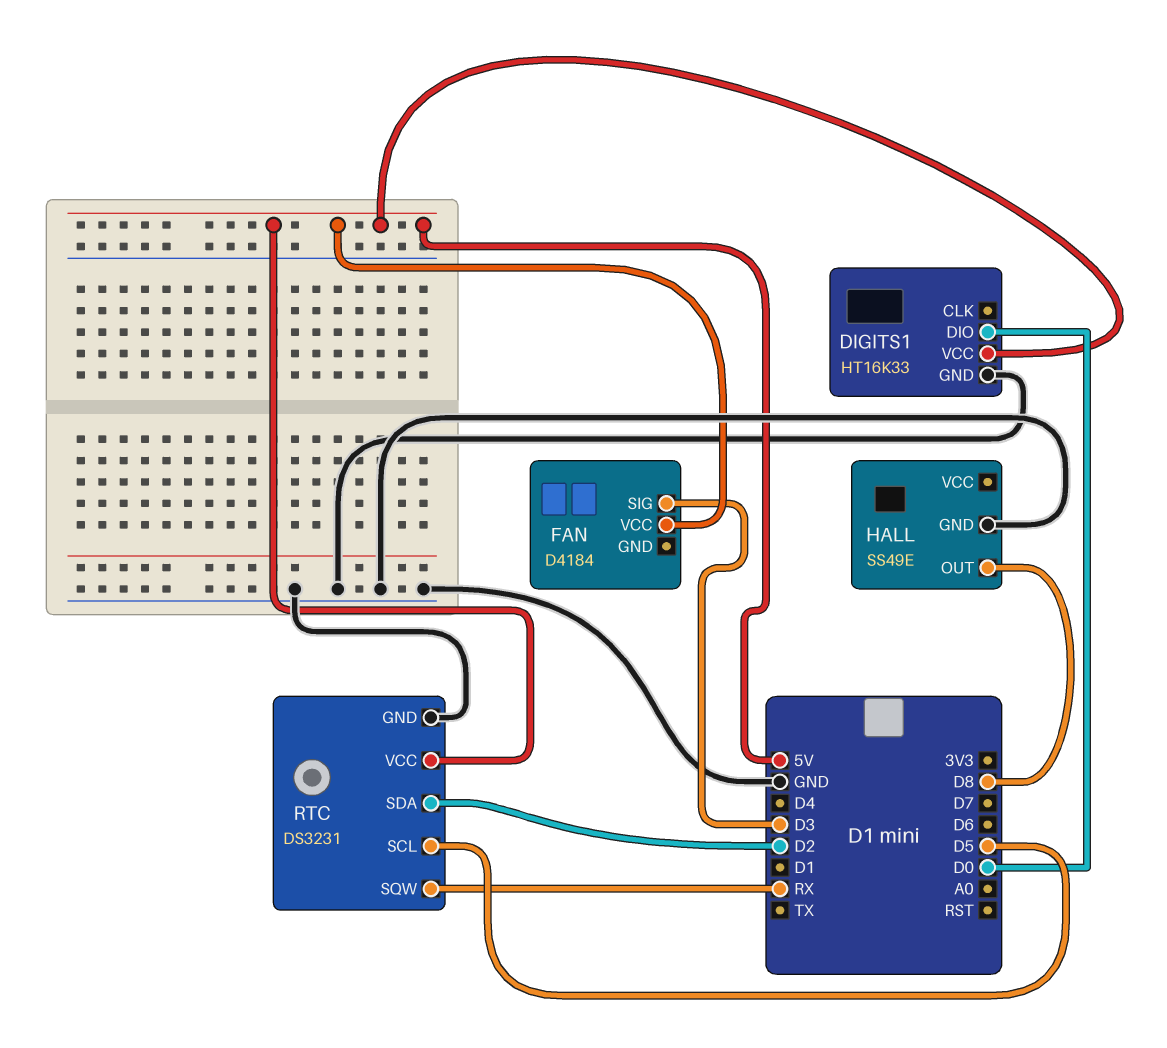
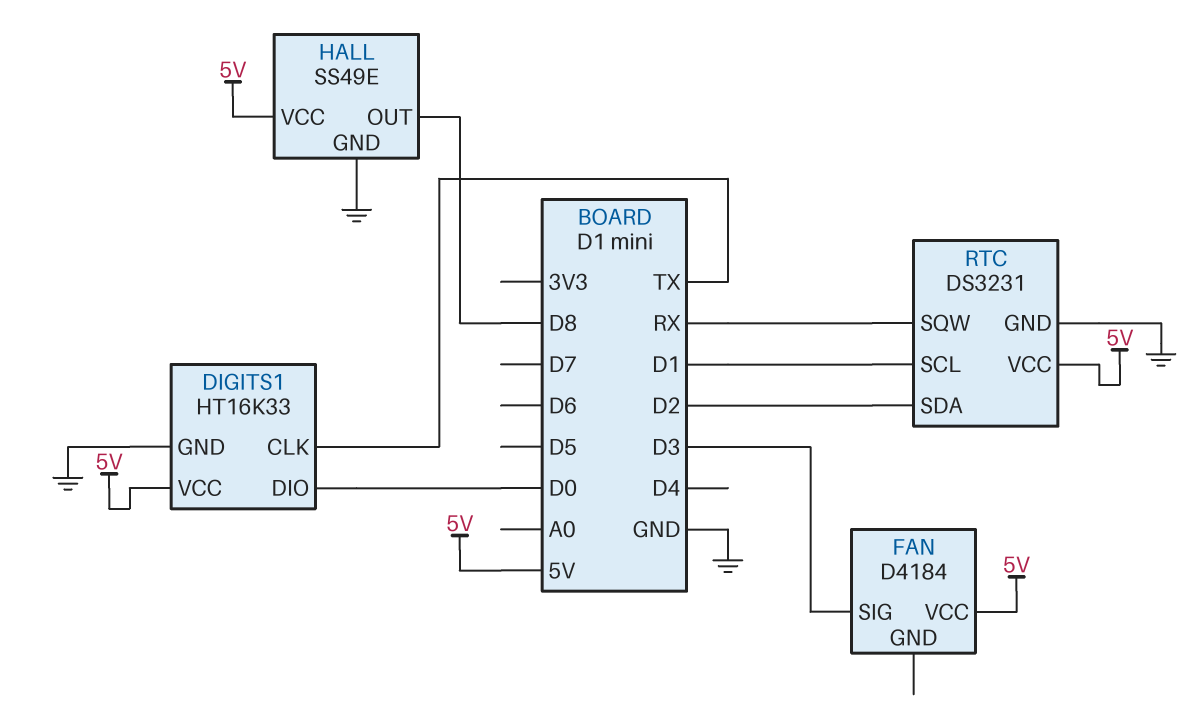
DIGITS1 pin CLK: none -> TX
HALL pin VCC: none -> 5V
RTC pin SCL: D5 -> D1

